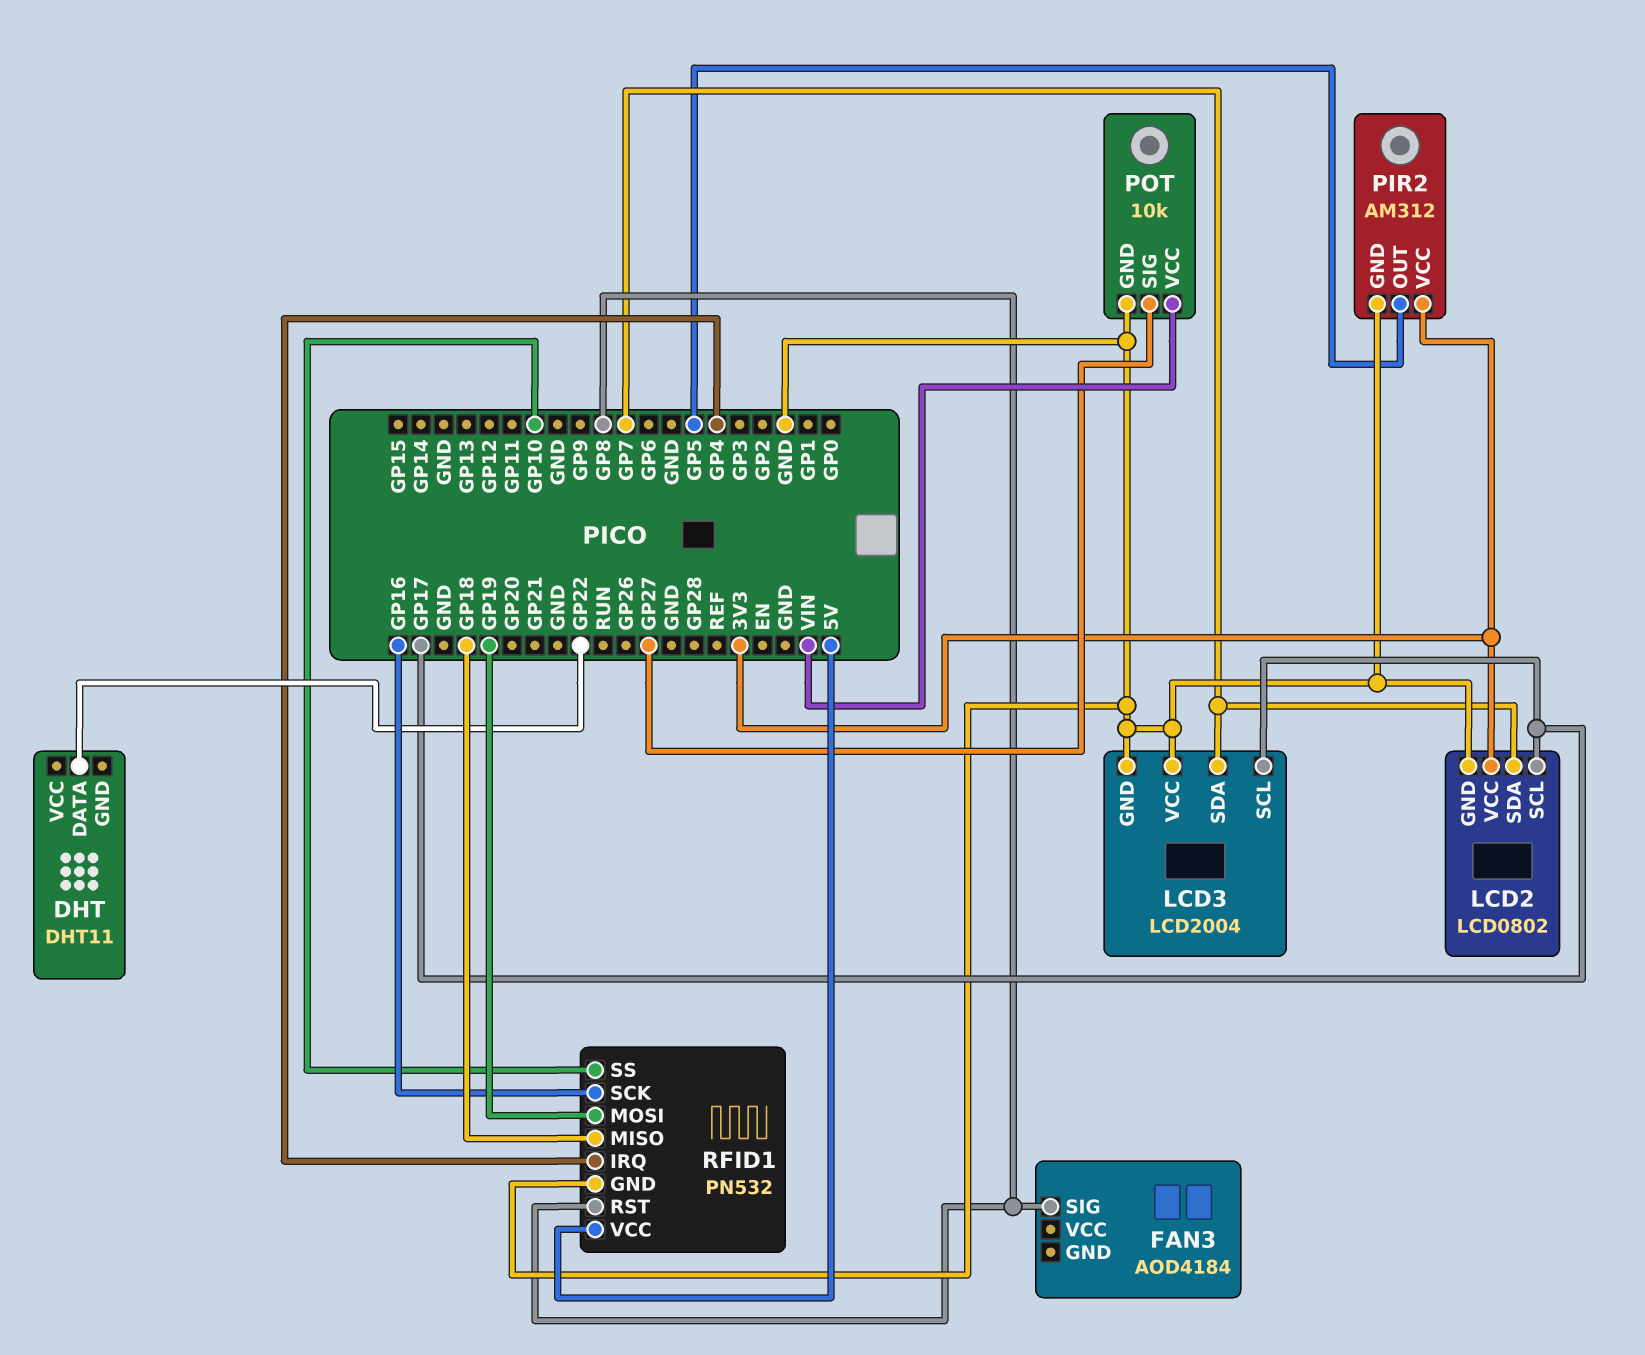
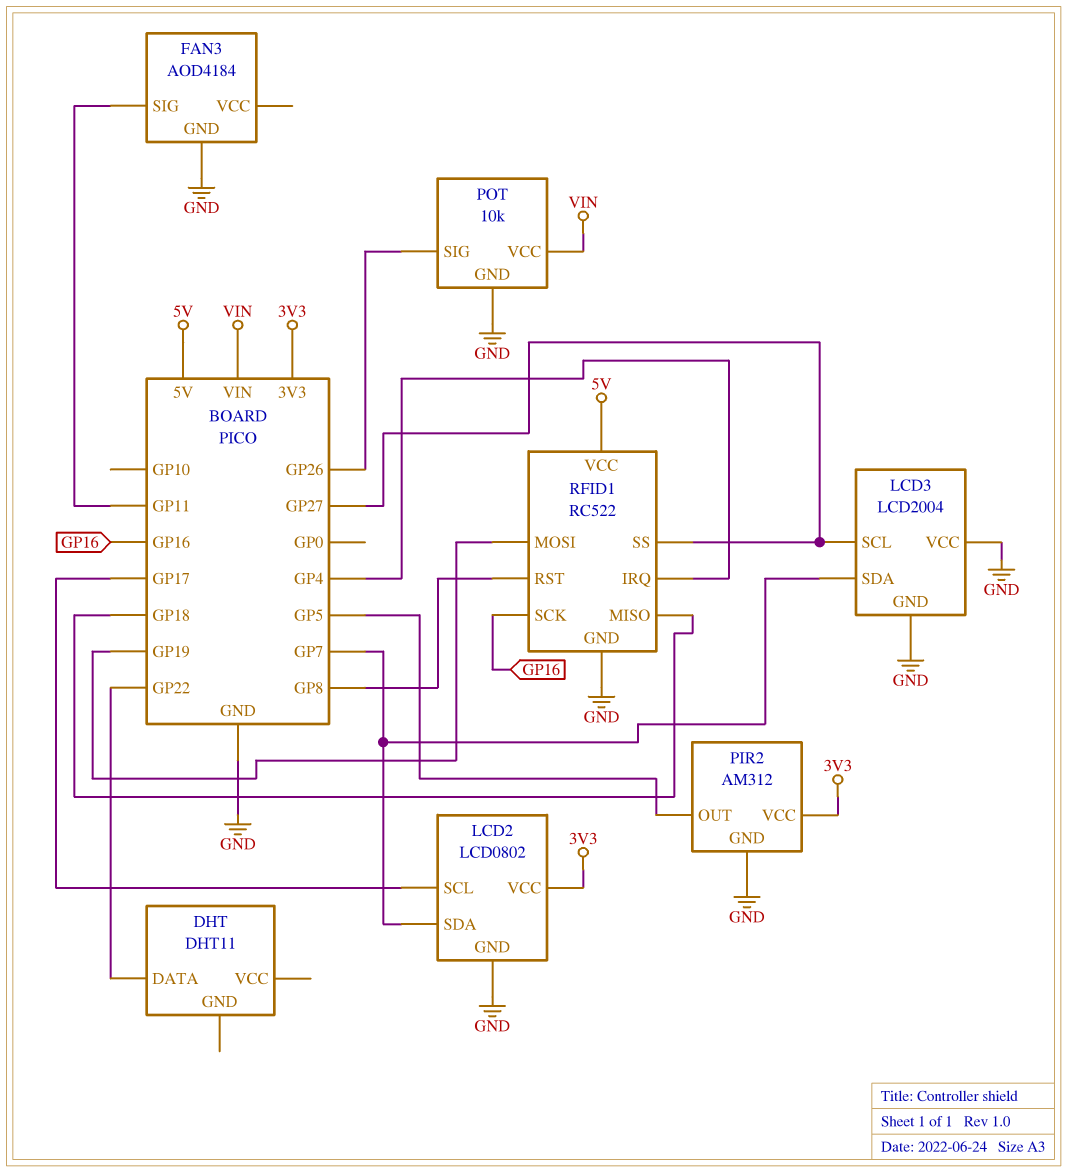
FAN3 pin GND: none -> GND
FAN3 pin SIG: GP8 -> GP11
LCD3 pin SCL: GP17 -> GP27
POT pin SIG: GP27 -> GP26
RFID1: PN532 -> RC522
RFID1 pin SS: GP10 -> GP27

